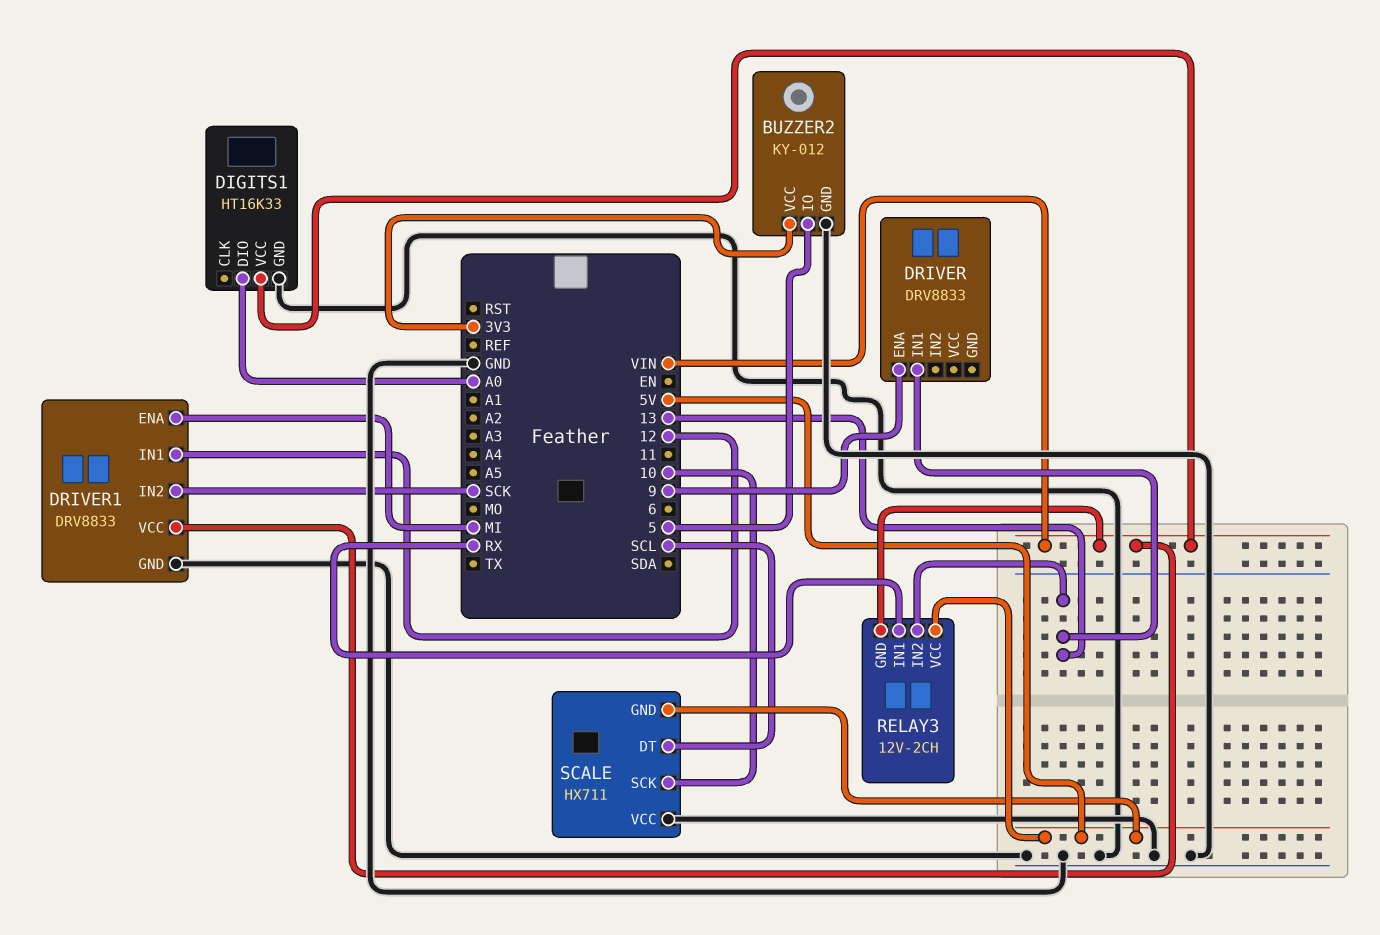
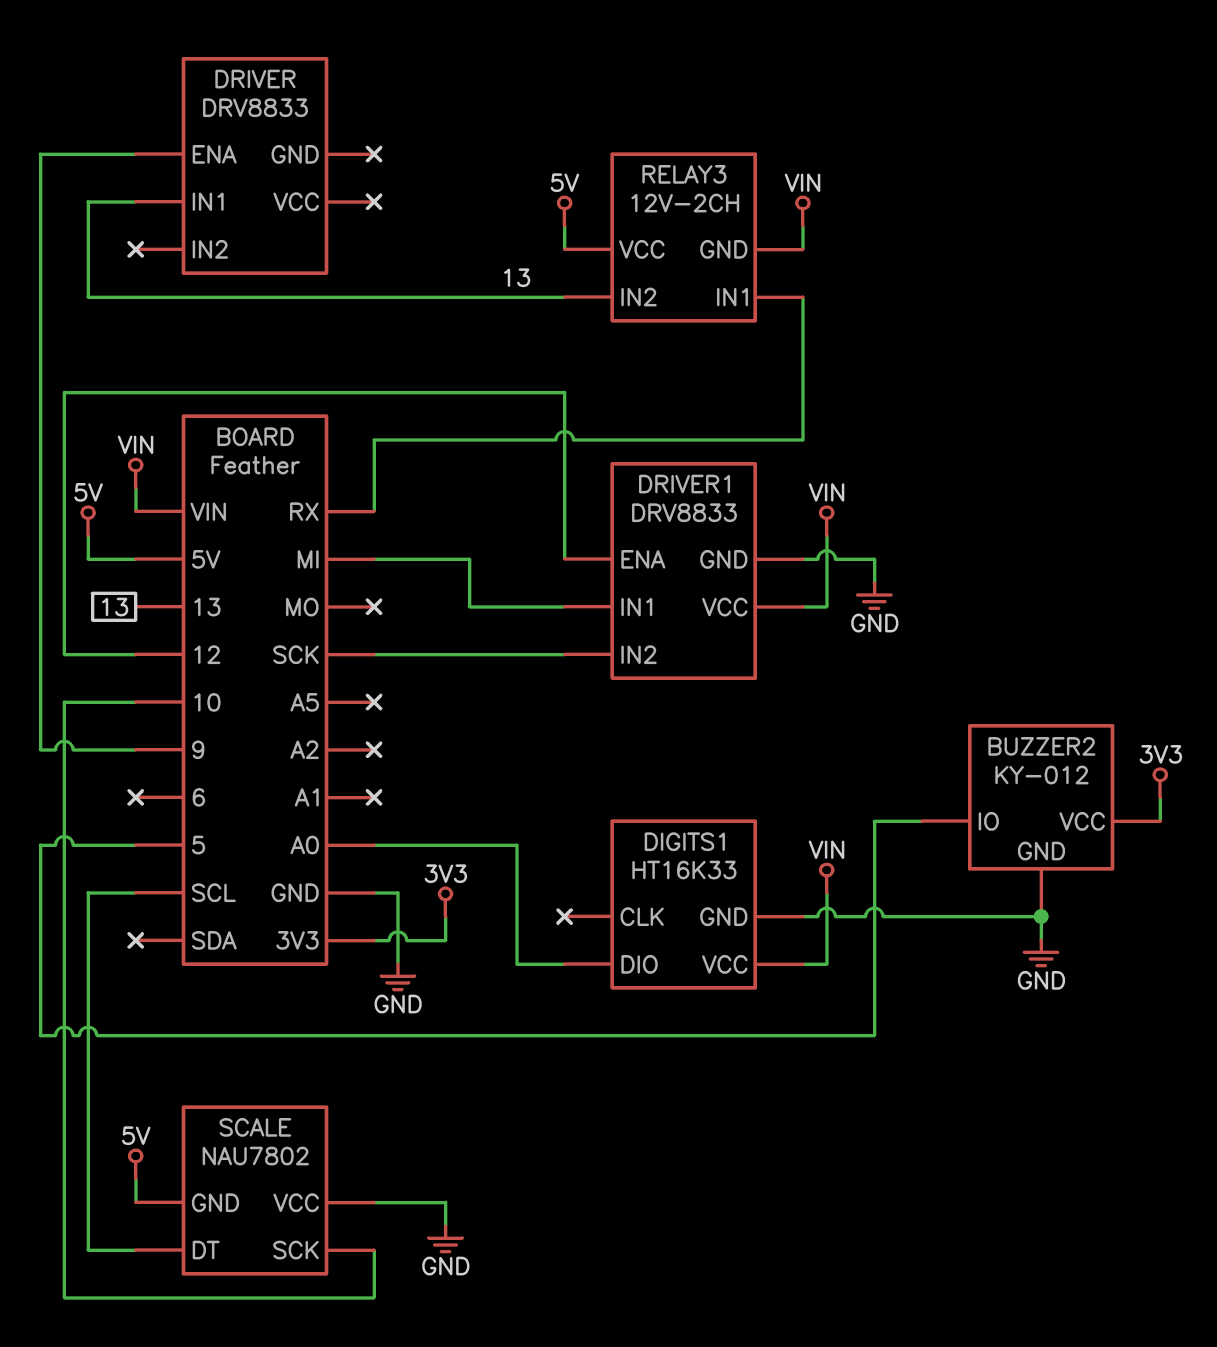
DRIVER1 pin ENA: MI -> 12
DRIVER1 pin IN1: 12 -> MI
SCALE: HX711 -> NAU7802

